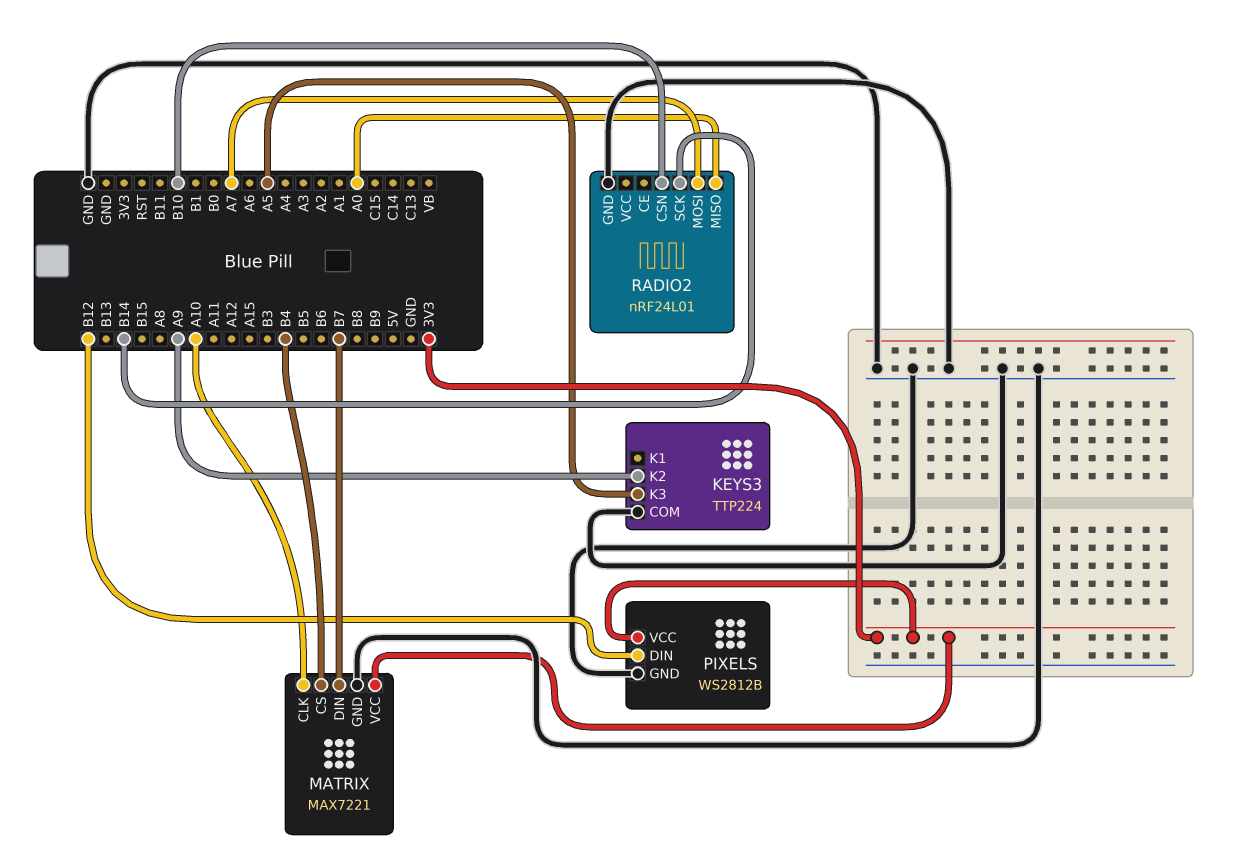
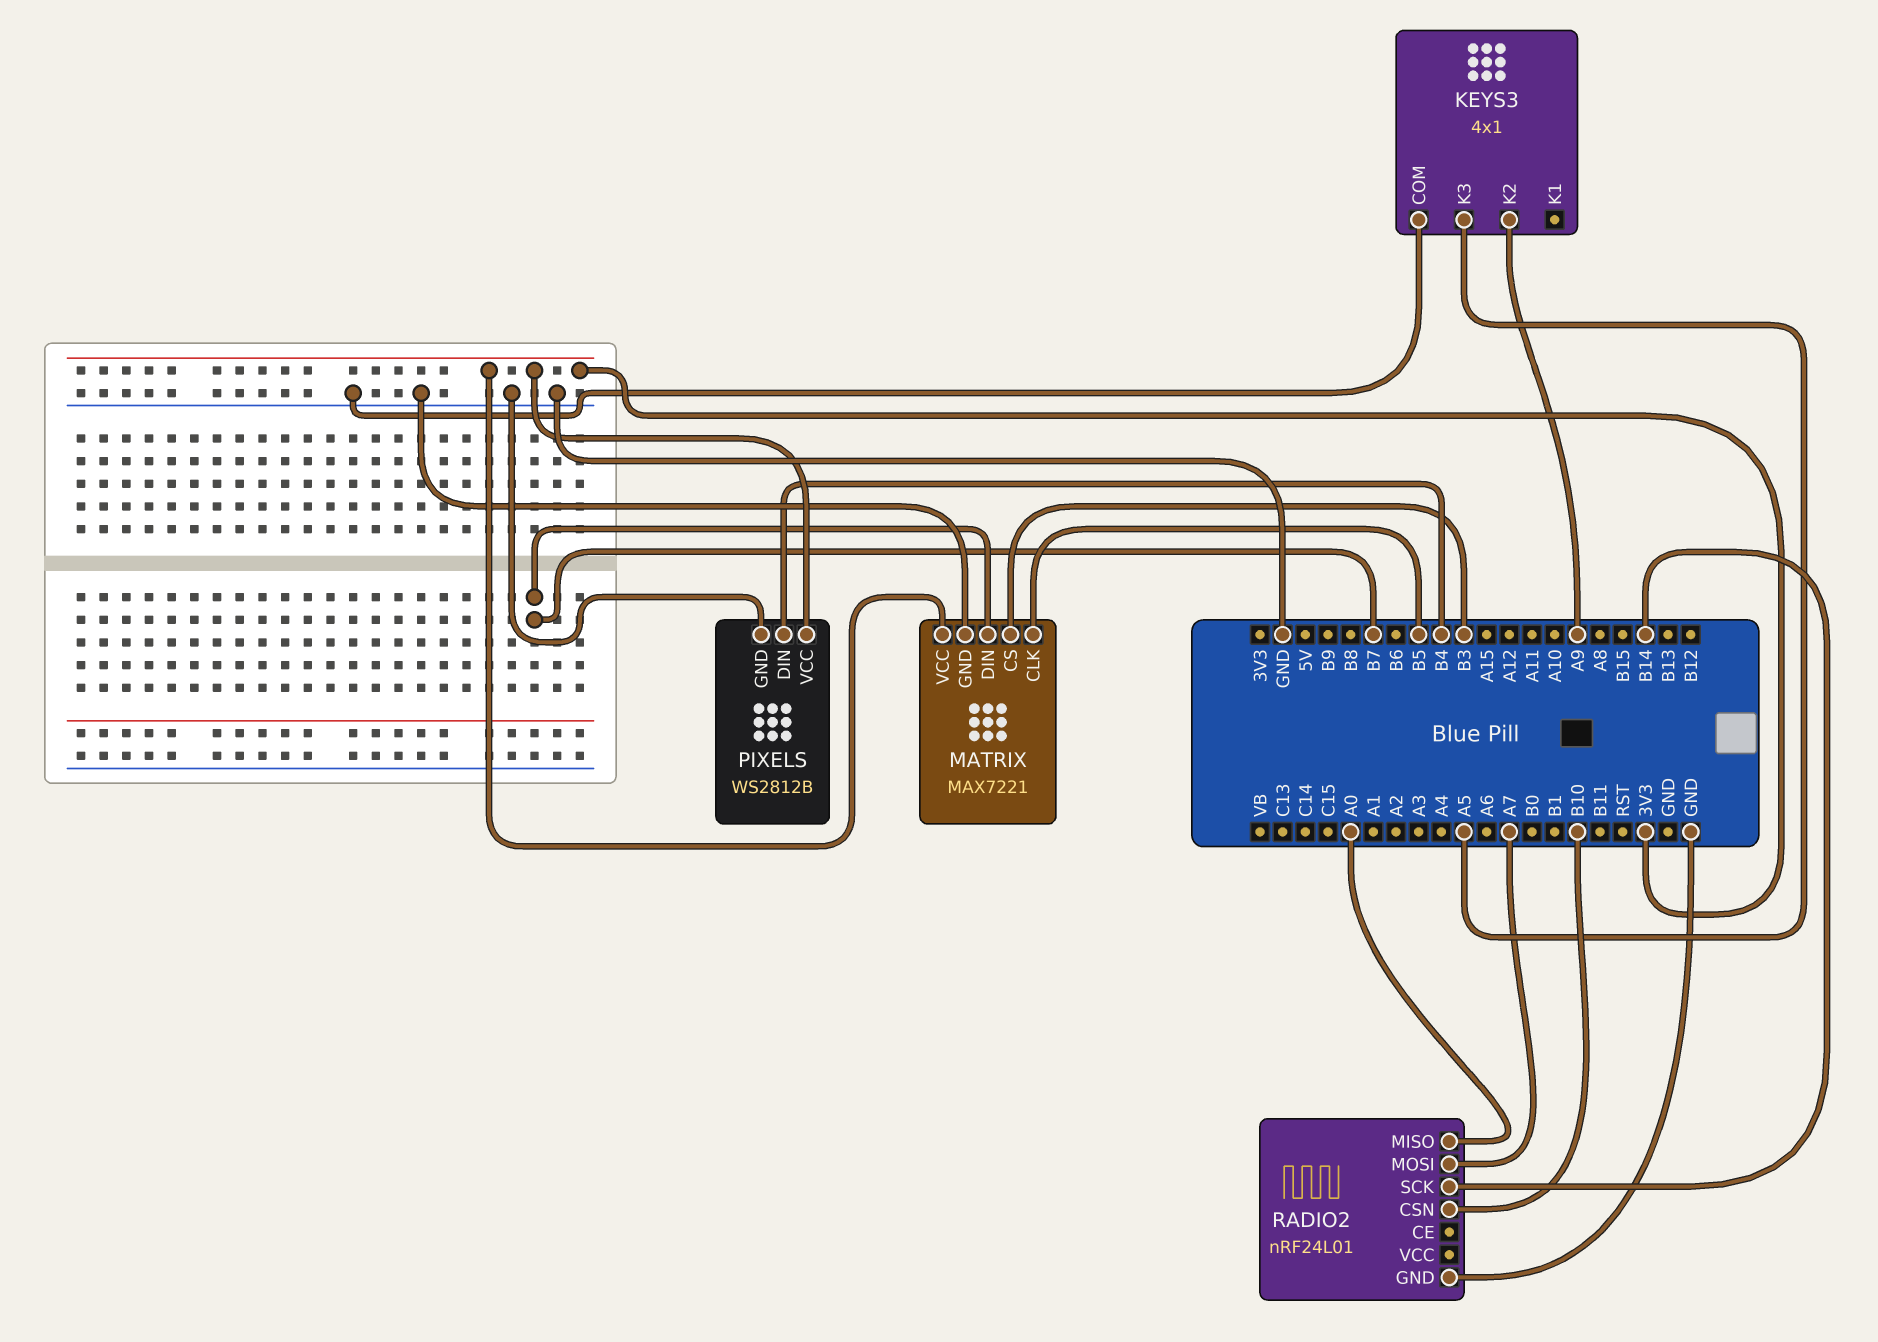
KEYS3: TTP224 -> 4x1
MATRIX pin CLK: A10 -> B5
MATRIX pin CS: B4 -> B3
PIXELS pin DIN: B12 -> B4

